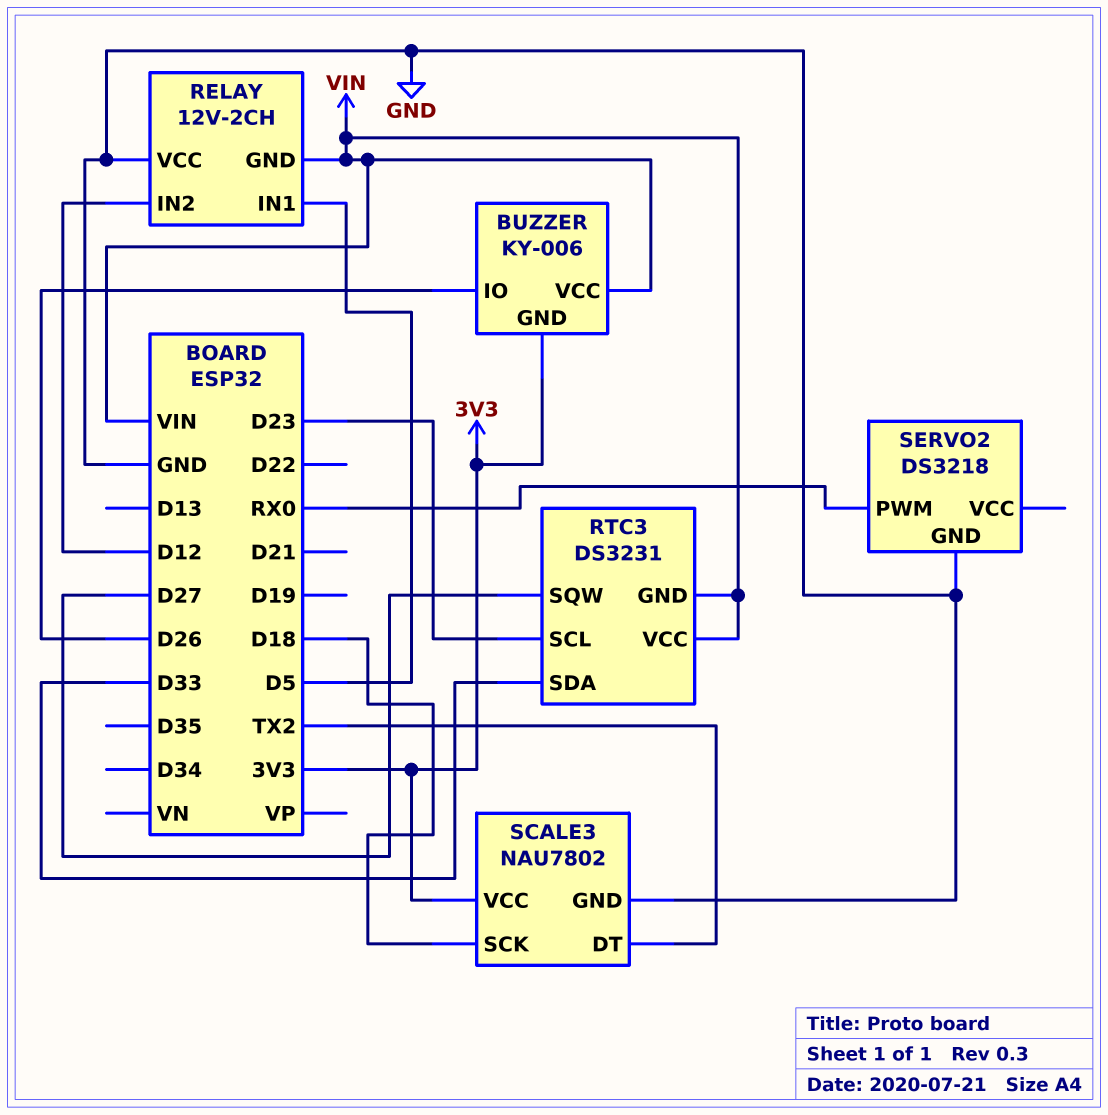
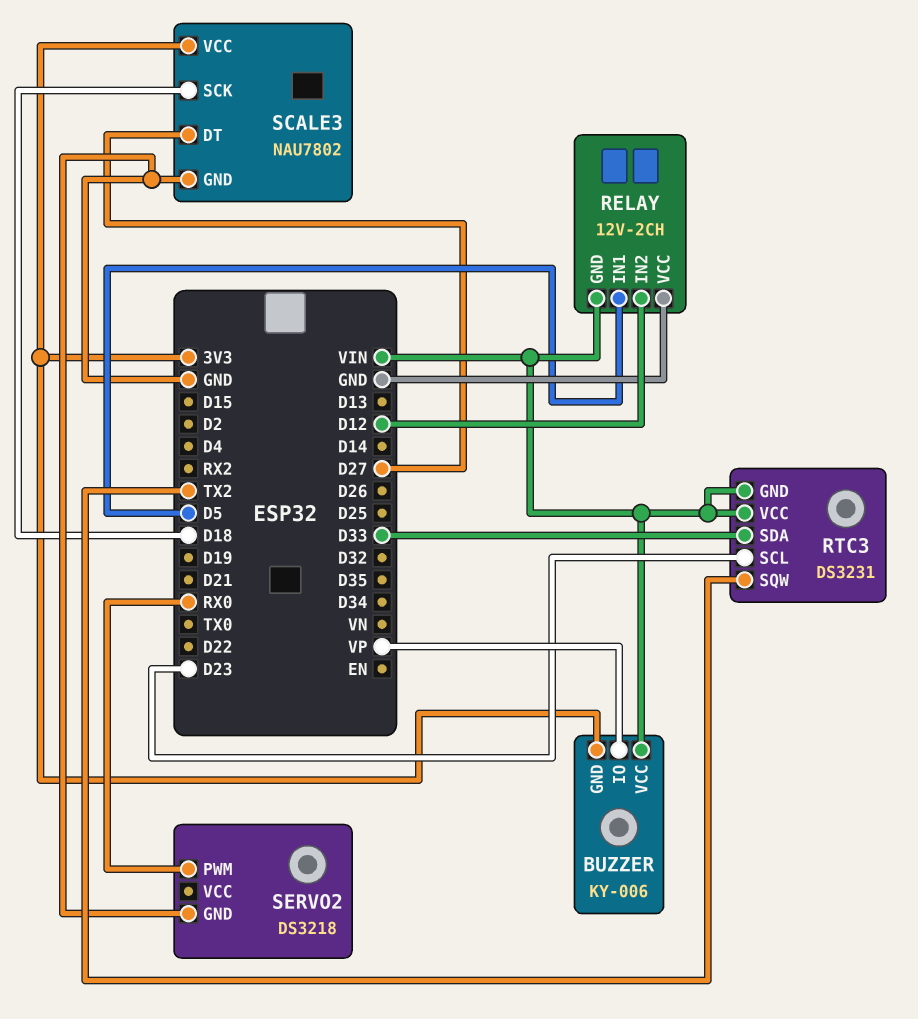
BUZZER pin IO: D26 -> VP
RTC3 pin SQW: D27 -> TX2
SCALE3 pin DT: TX2 -> D27

